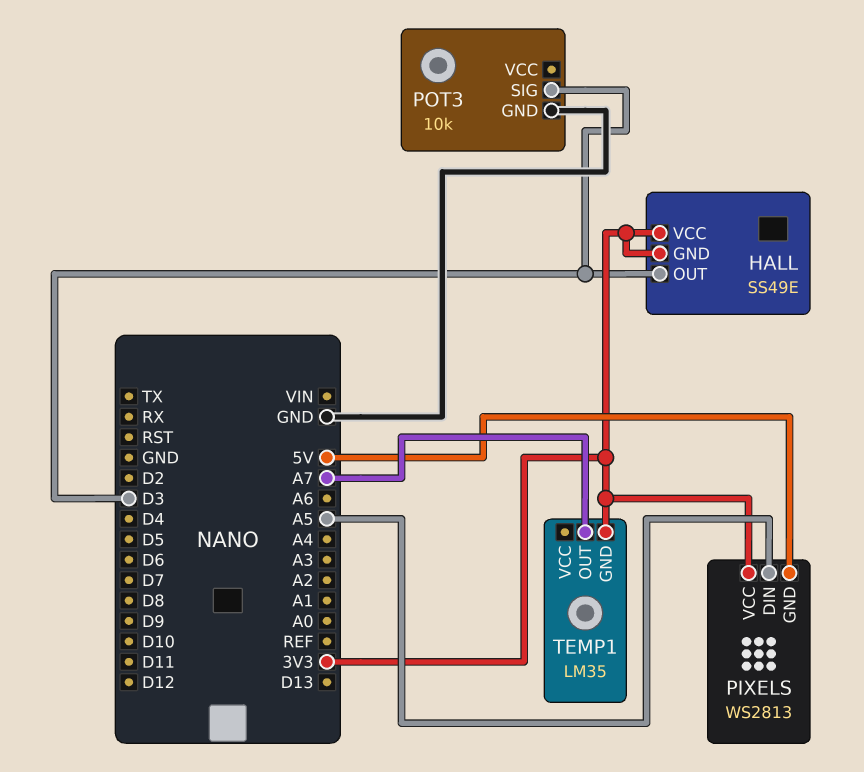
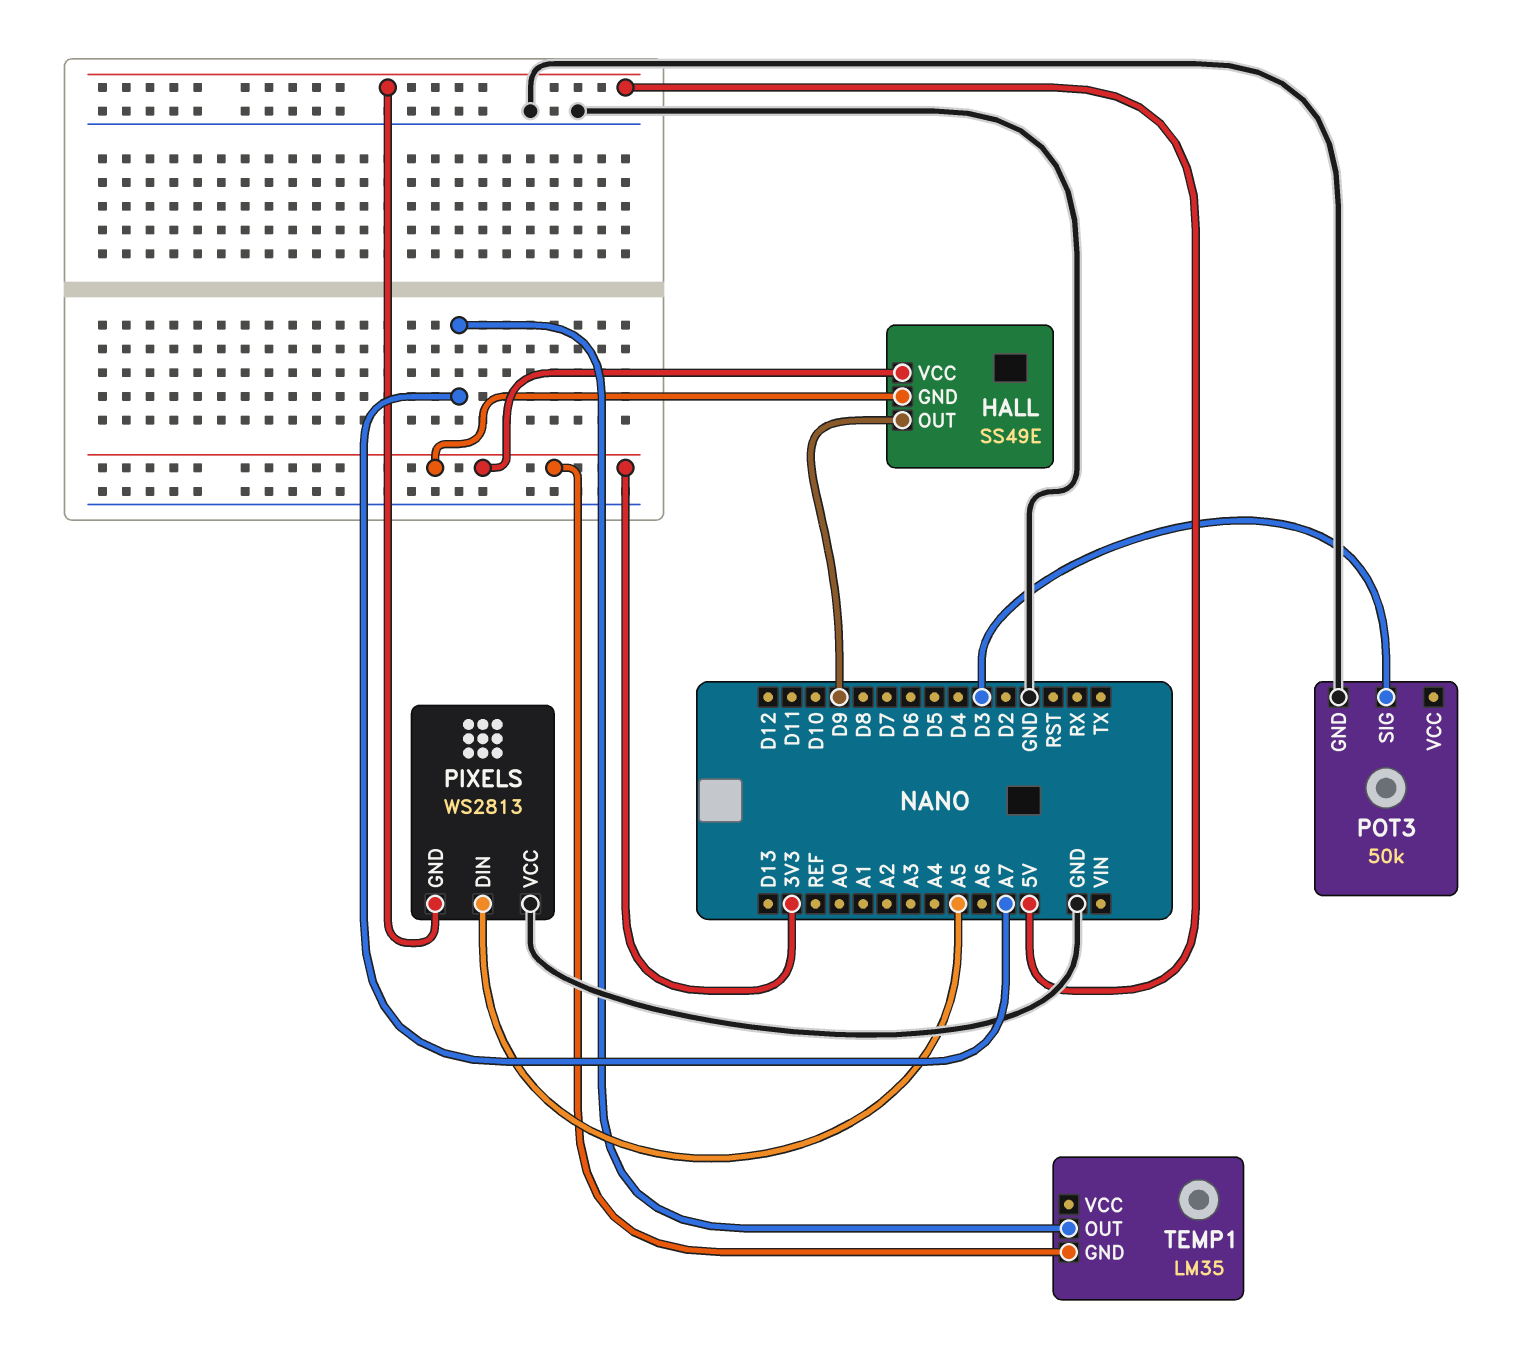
HALL pin OUT: D3 -> D9
PIXELS pin VCC: 3V3 -> GND
POT3: 10k -> 50k

